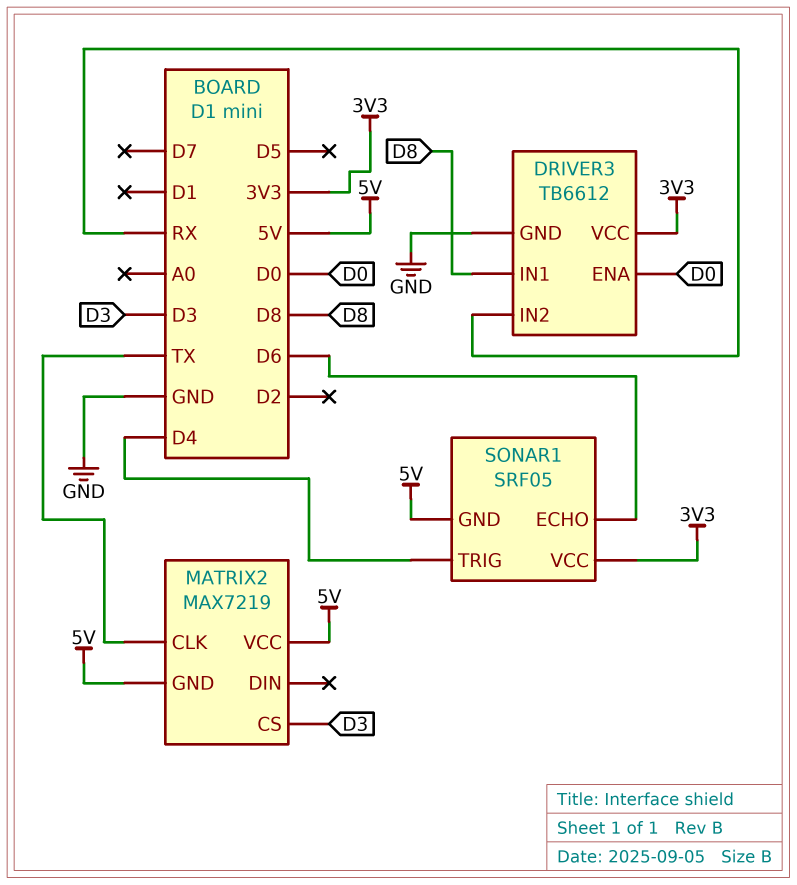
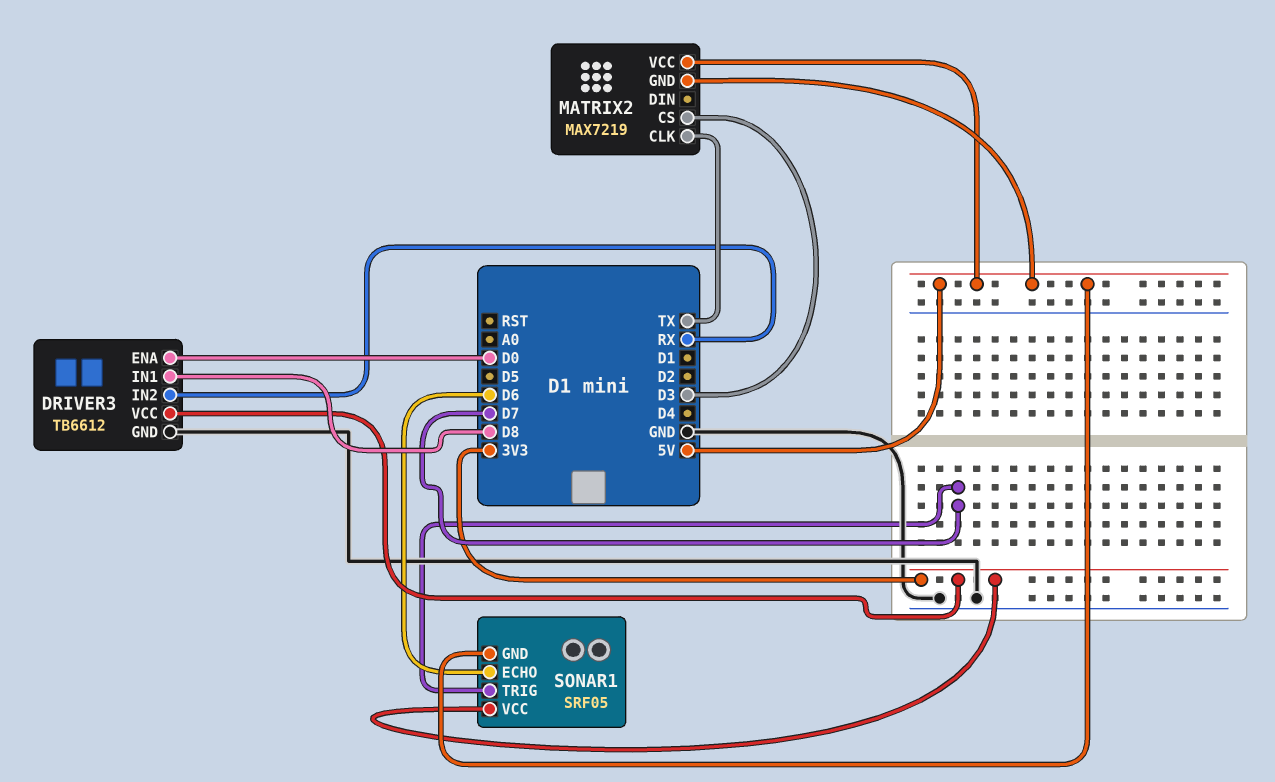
SONAR1 pin TRIG: D4 -> D7

